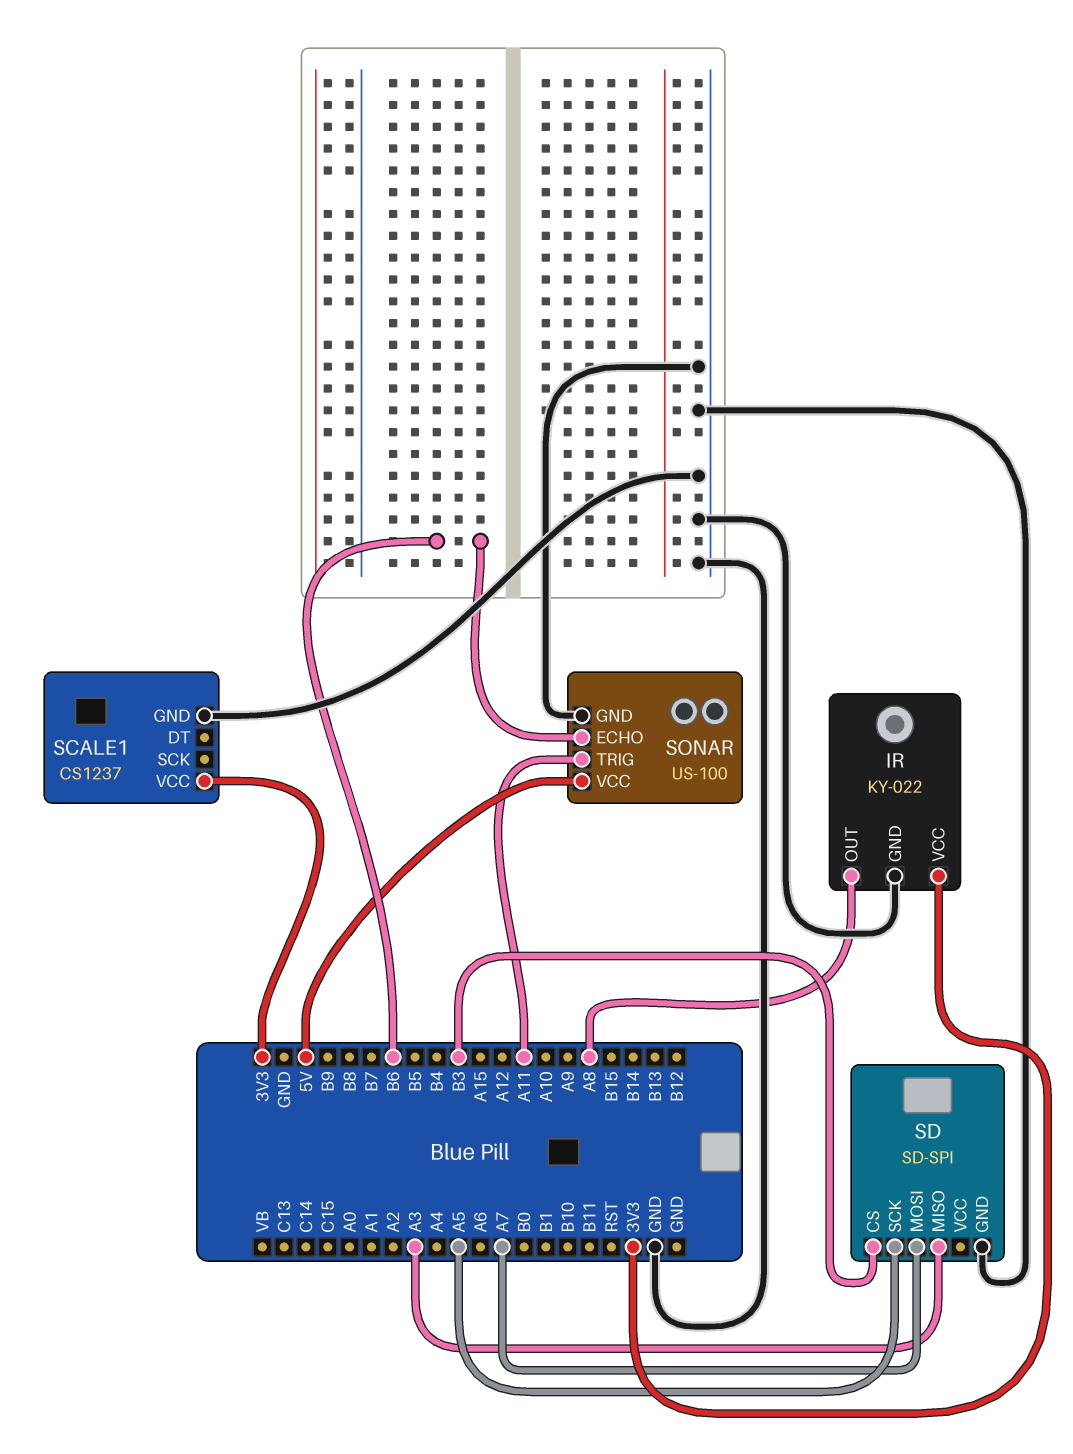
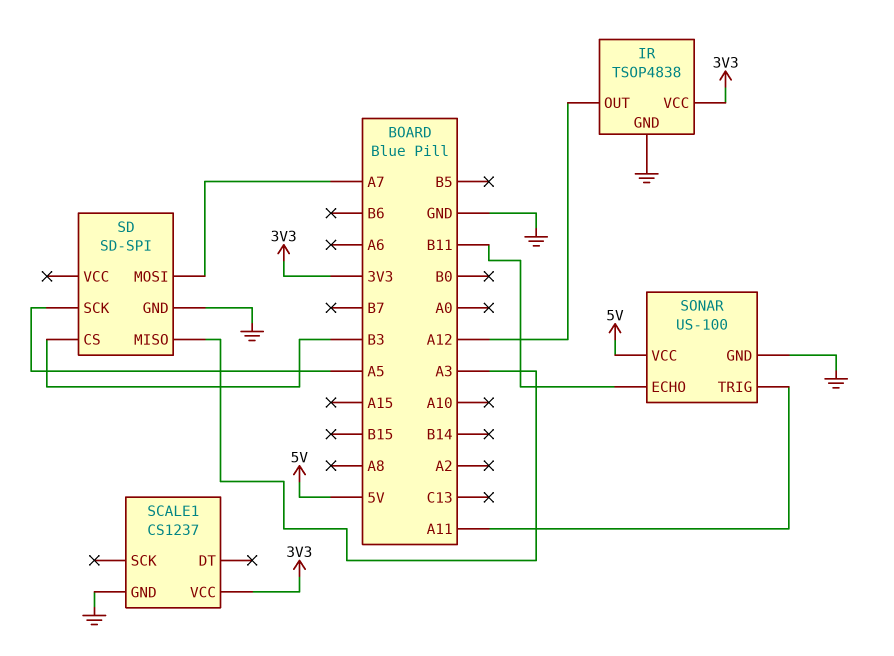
IR: KY-022 -> TSOP4838
IR pin OUT: A8 -> A12
SONAR pin ECHO: B6 -> B11

